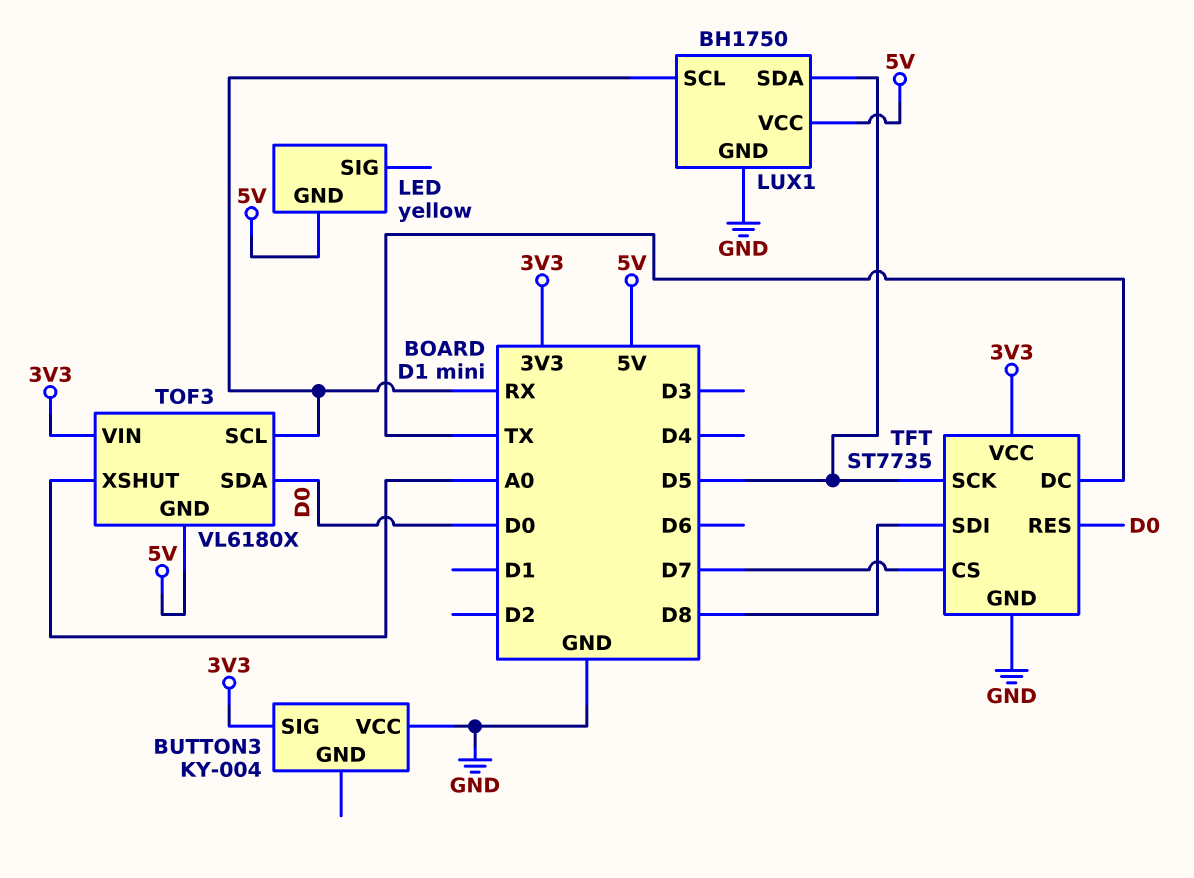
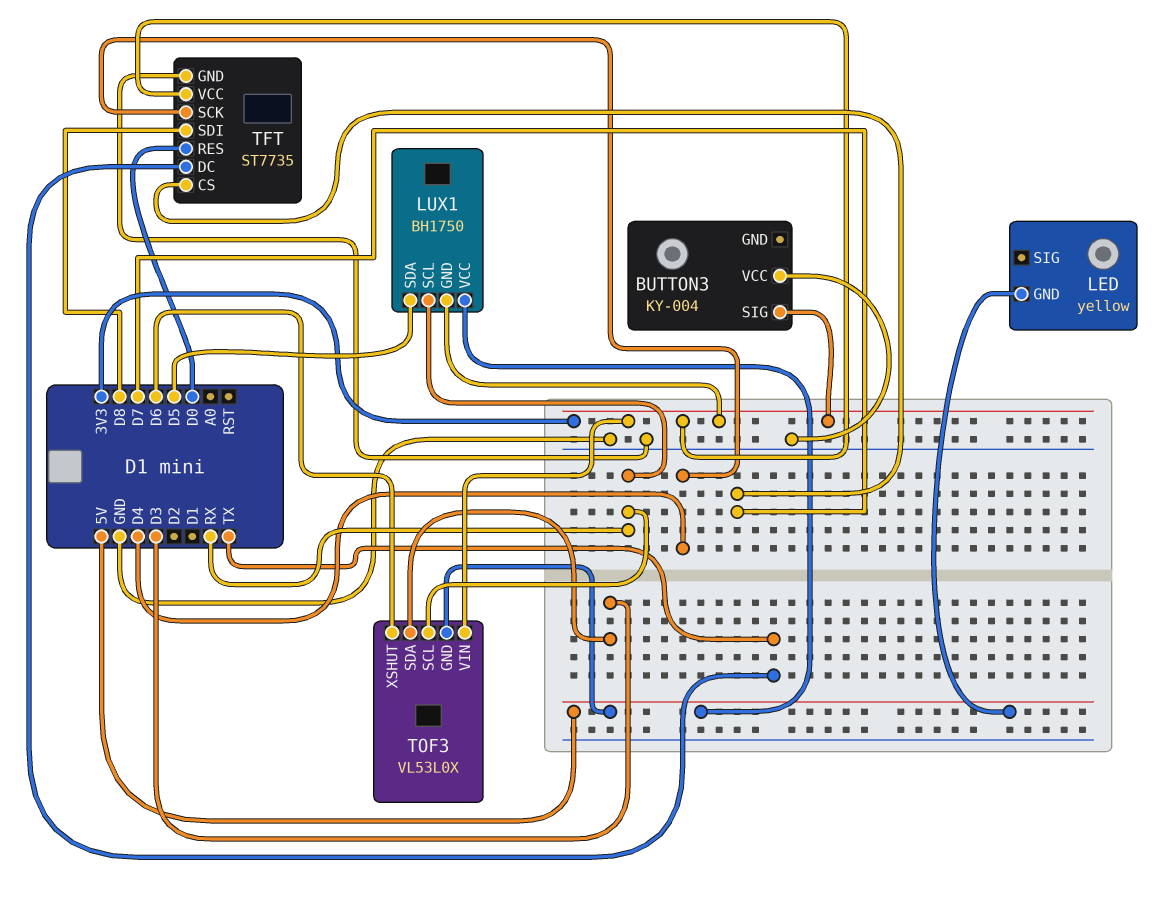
LUX1 pin GND: GND -> 3V3
TFT pin SCK: D5 -> D4
TOF3: VL6180X -> VL53L0X
TOF3 pin SDA: D0 -> D3
TOF3 pin XSHUT: A0 -> D6

